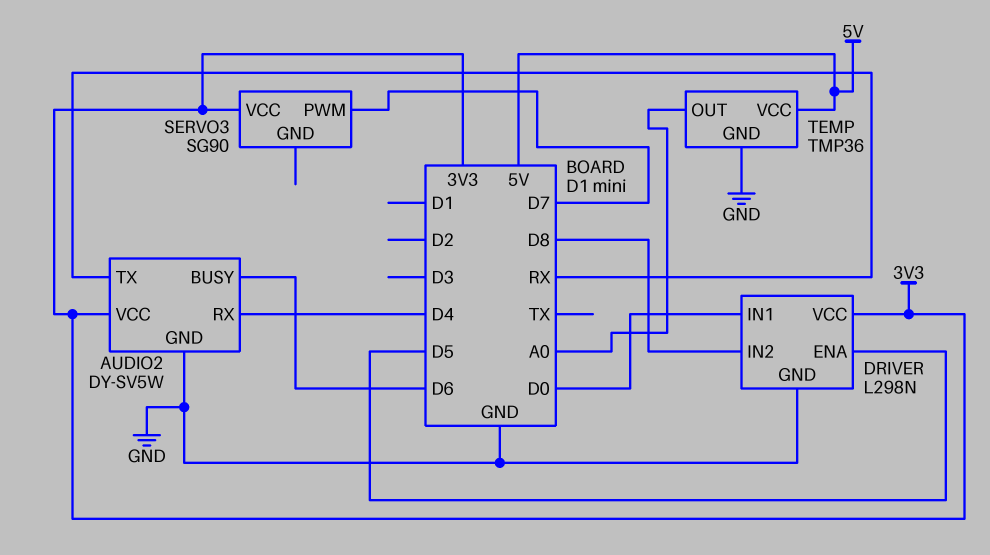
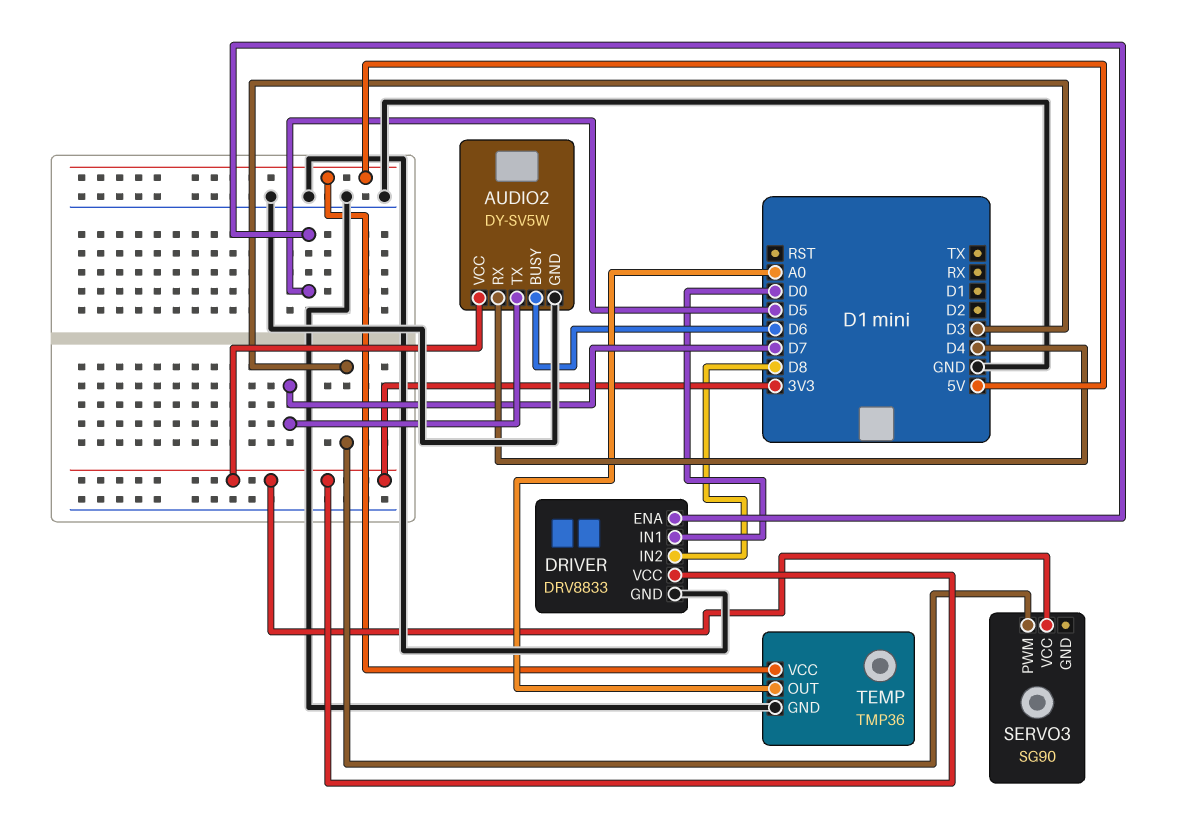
AUDIO2 pin TX: RX -> D7
DRIVER: L298N -> DRV8833
SERVO3 pin PWM: D7 -> D3

